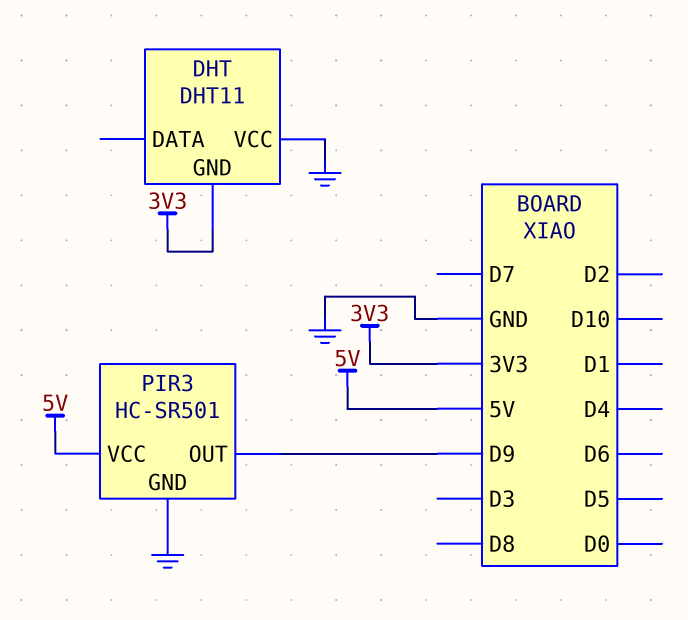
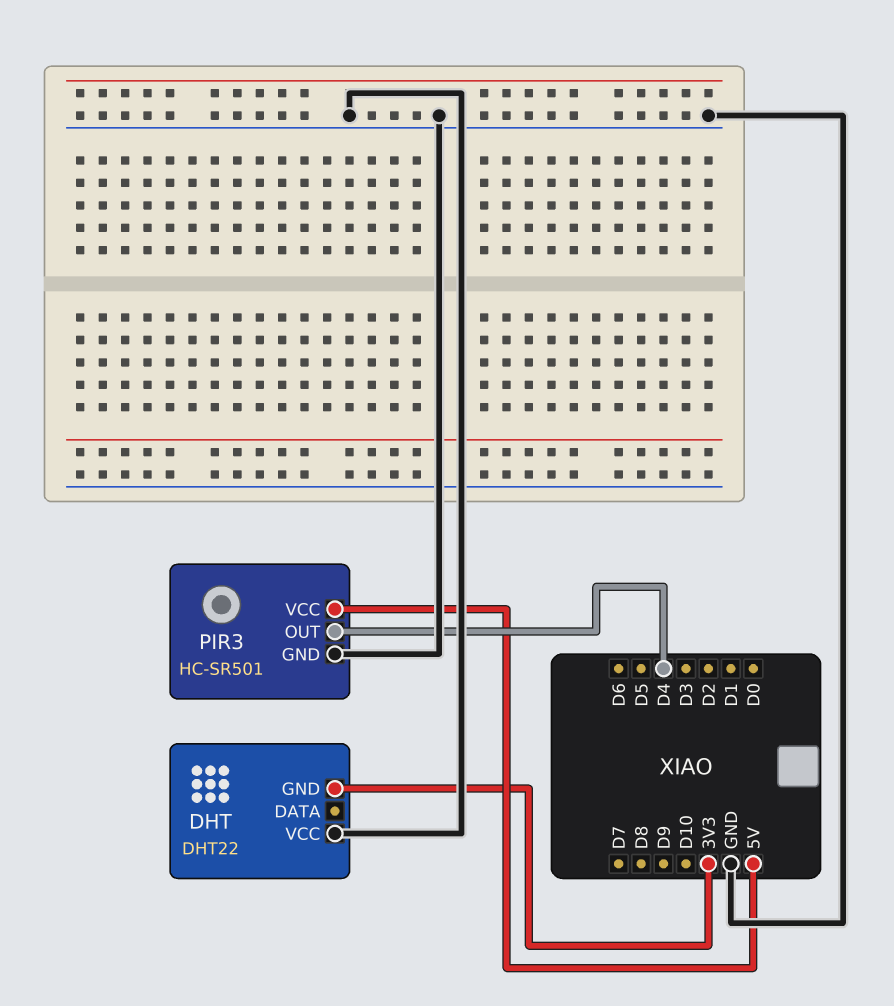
DHT: DHT11 -> DHT22
PIR3 pin OUT: D9 -> D4

